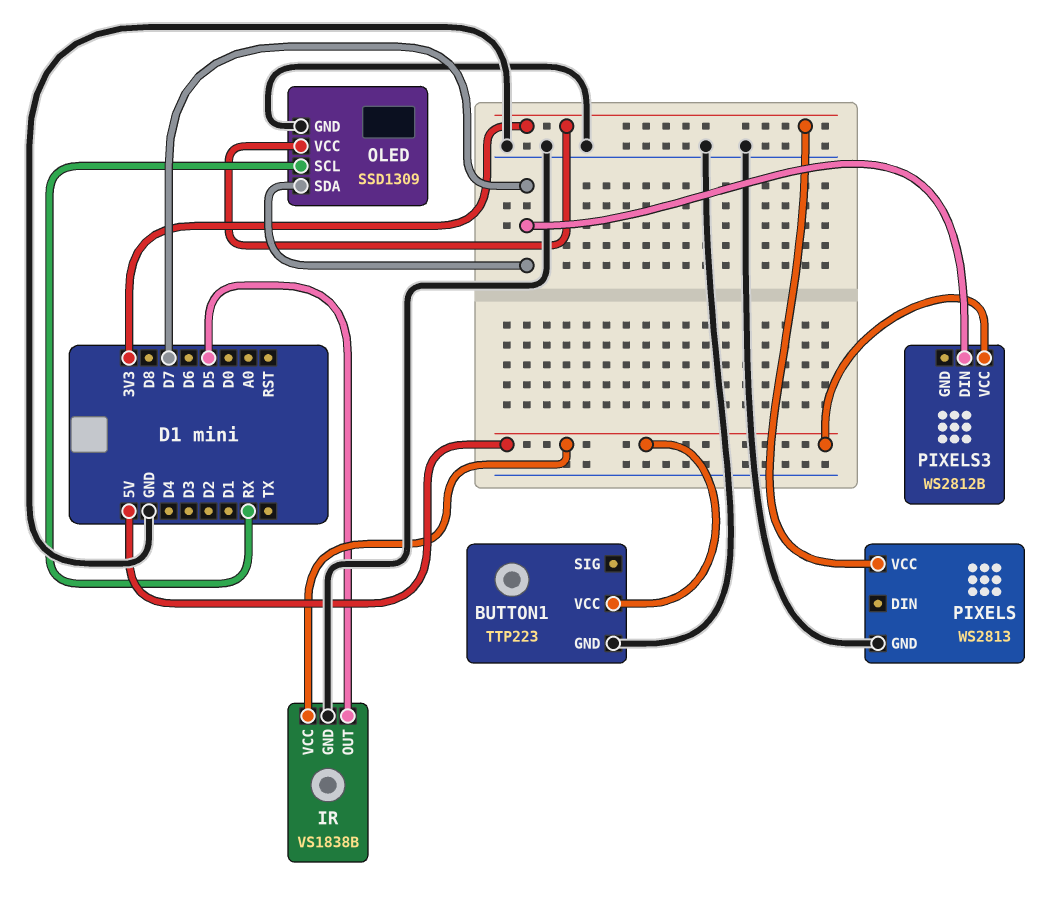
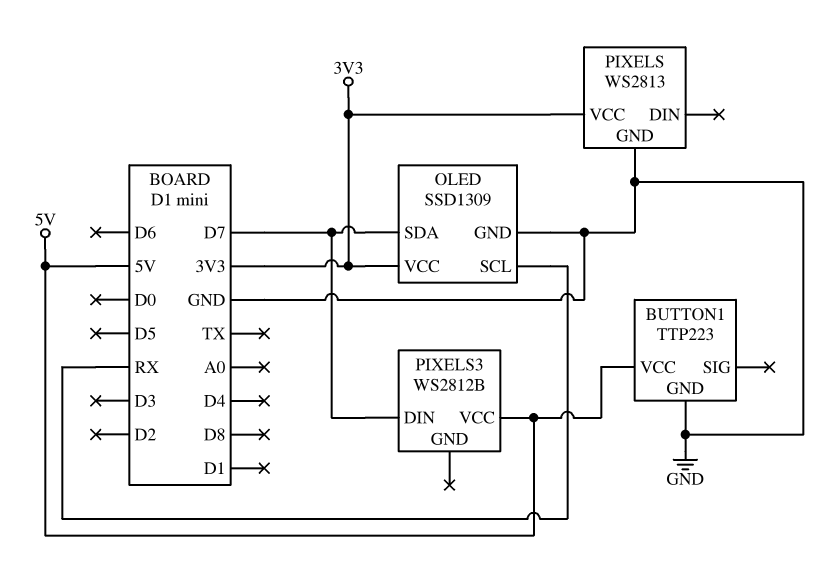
IR: VS1838B -> none
IR pin GND: GND -> none
IR pin OUT: D5 -> none
IR pin VCC: 5V -> none

